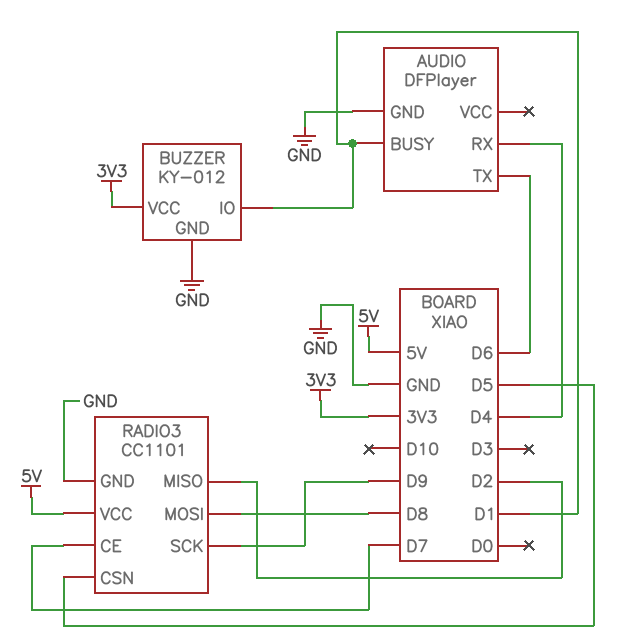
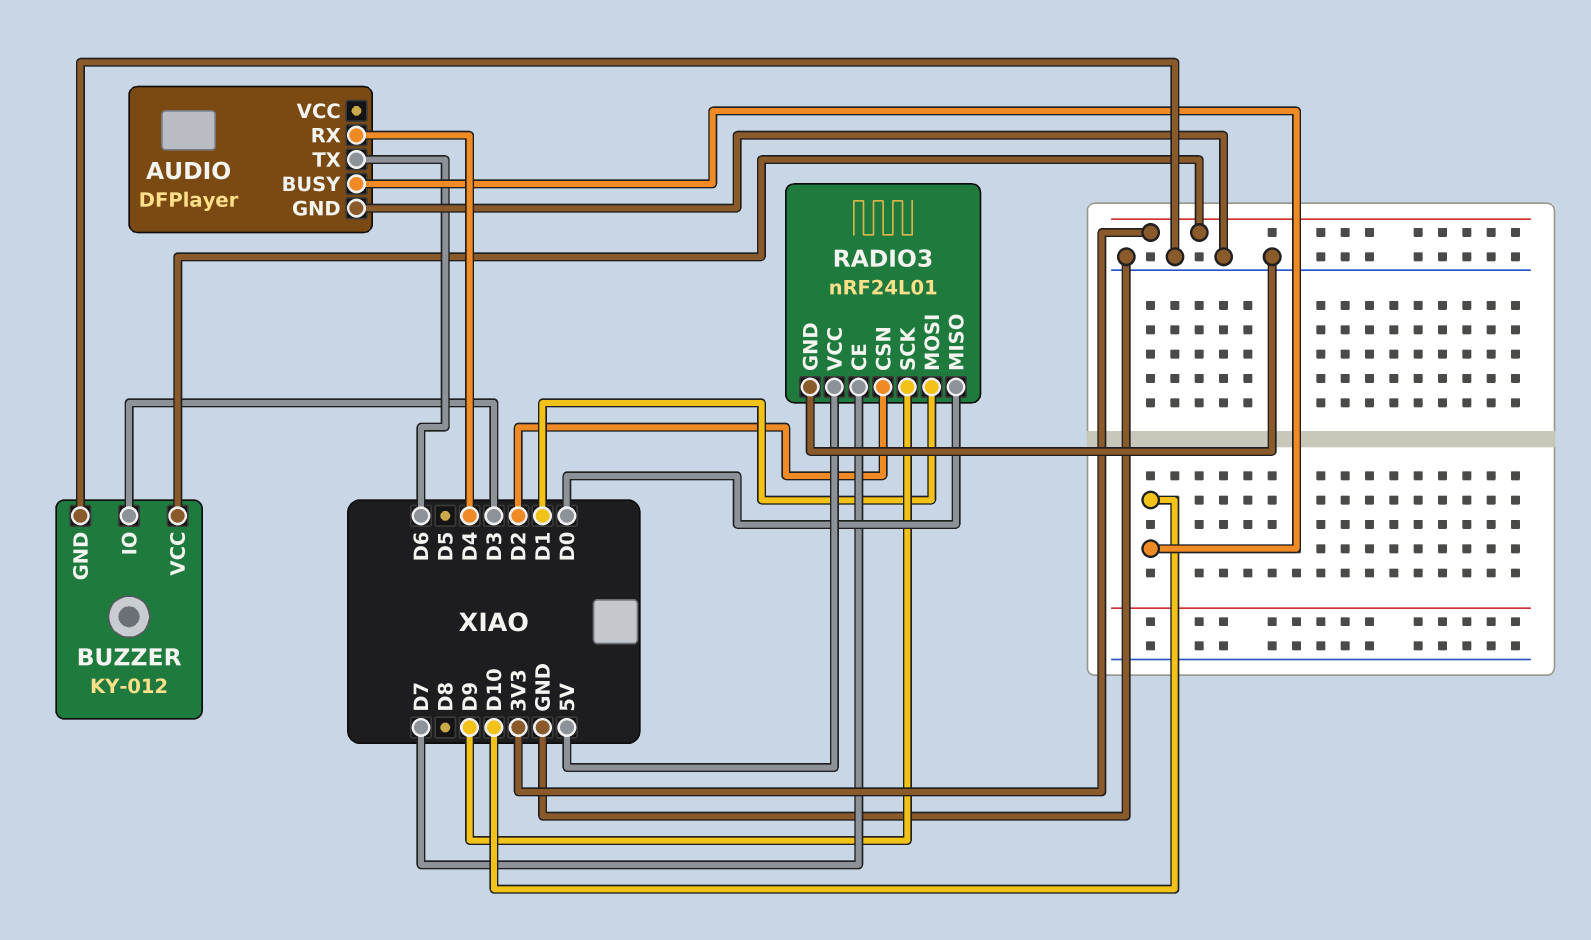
AUDIO pin BUSY: D1 -> D10
BUZZER pin IO: D1 -> D3
RADIO3: CC1101 -> nRF24L01
RADIO3 pin CSN: D5 -> D2
RADIO3 pin MISO: D2 -> D0
RADIO3 pin MOSI: D8 -> D1

